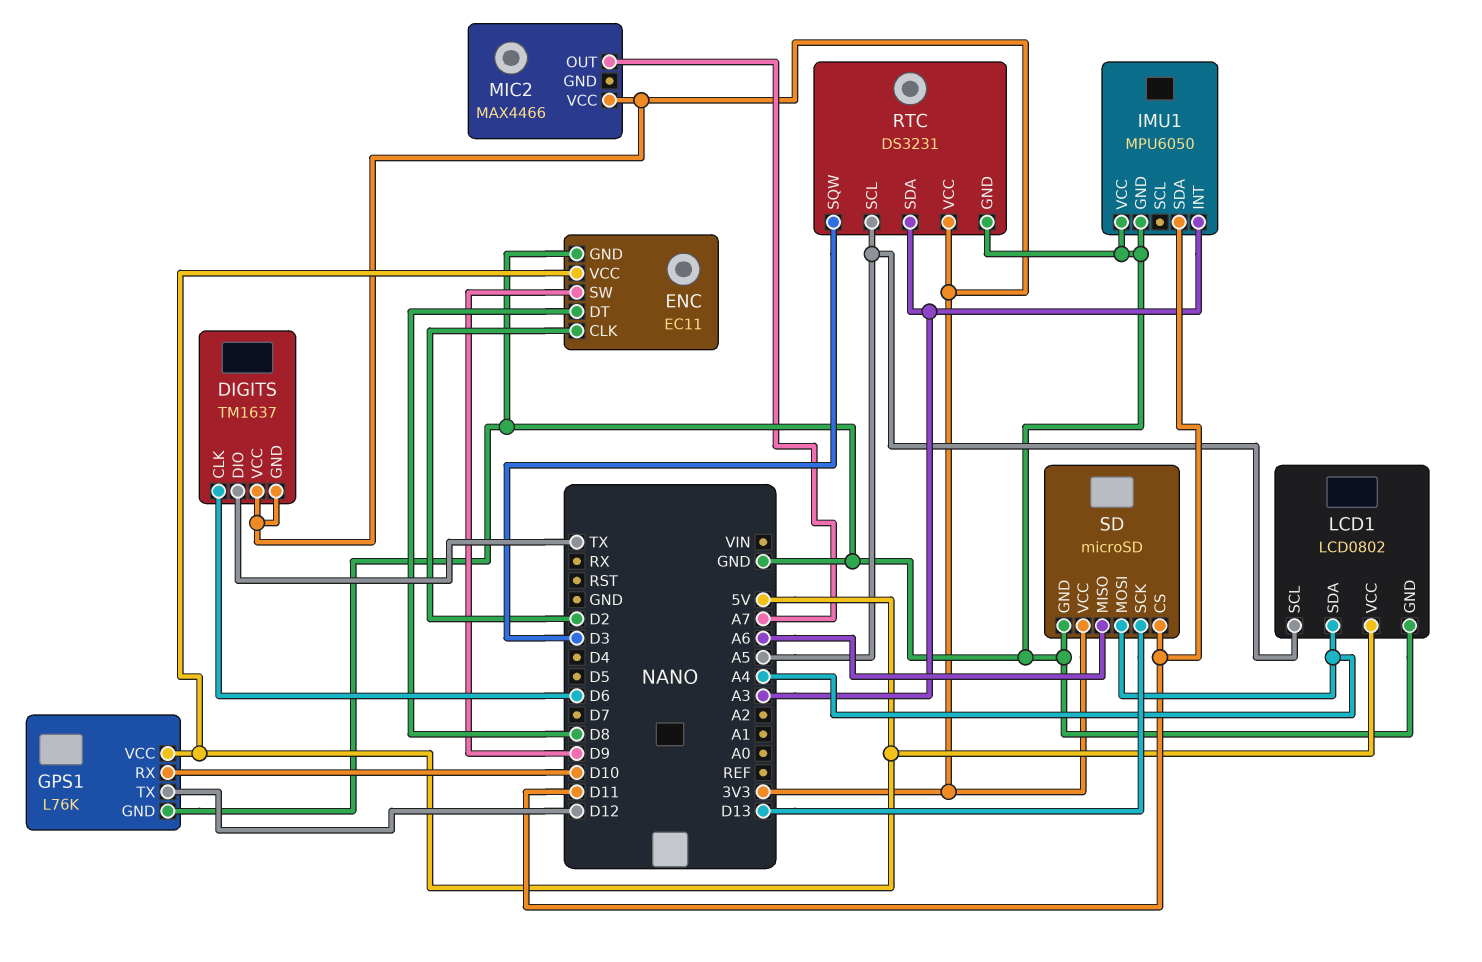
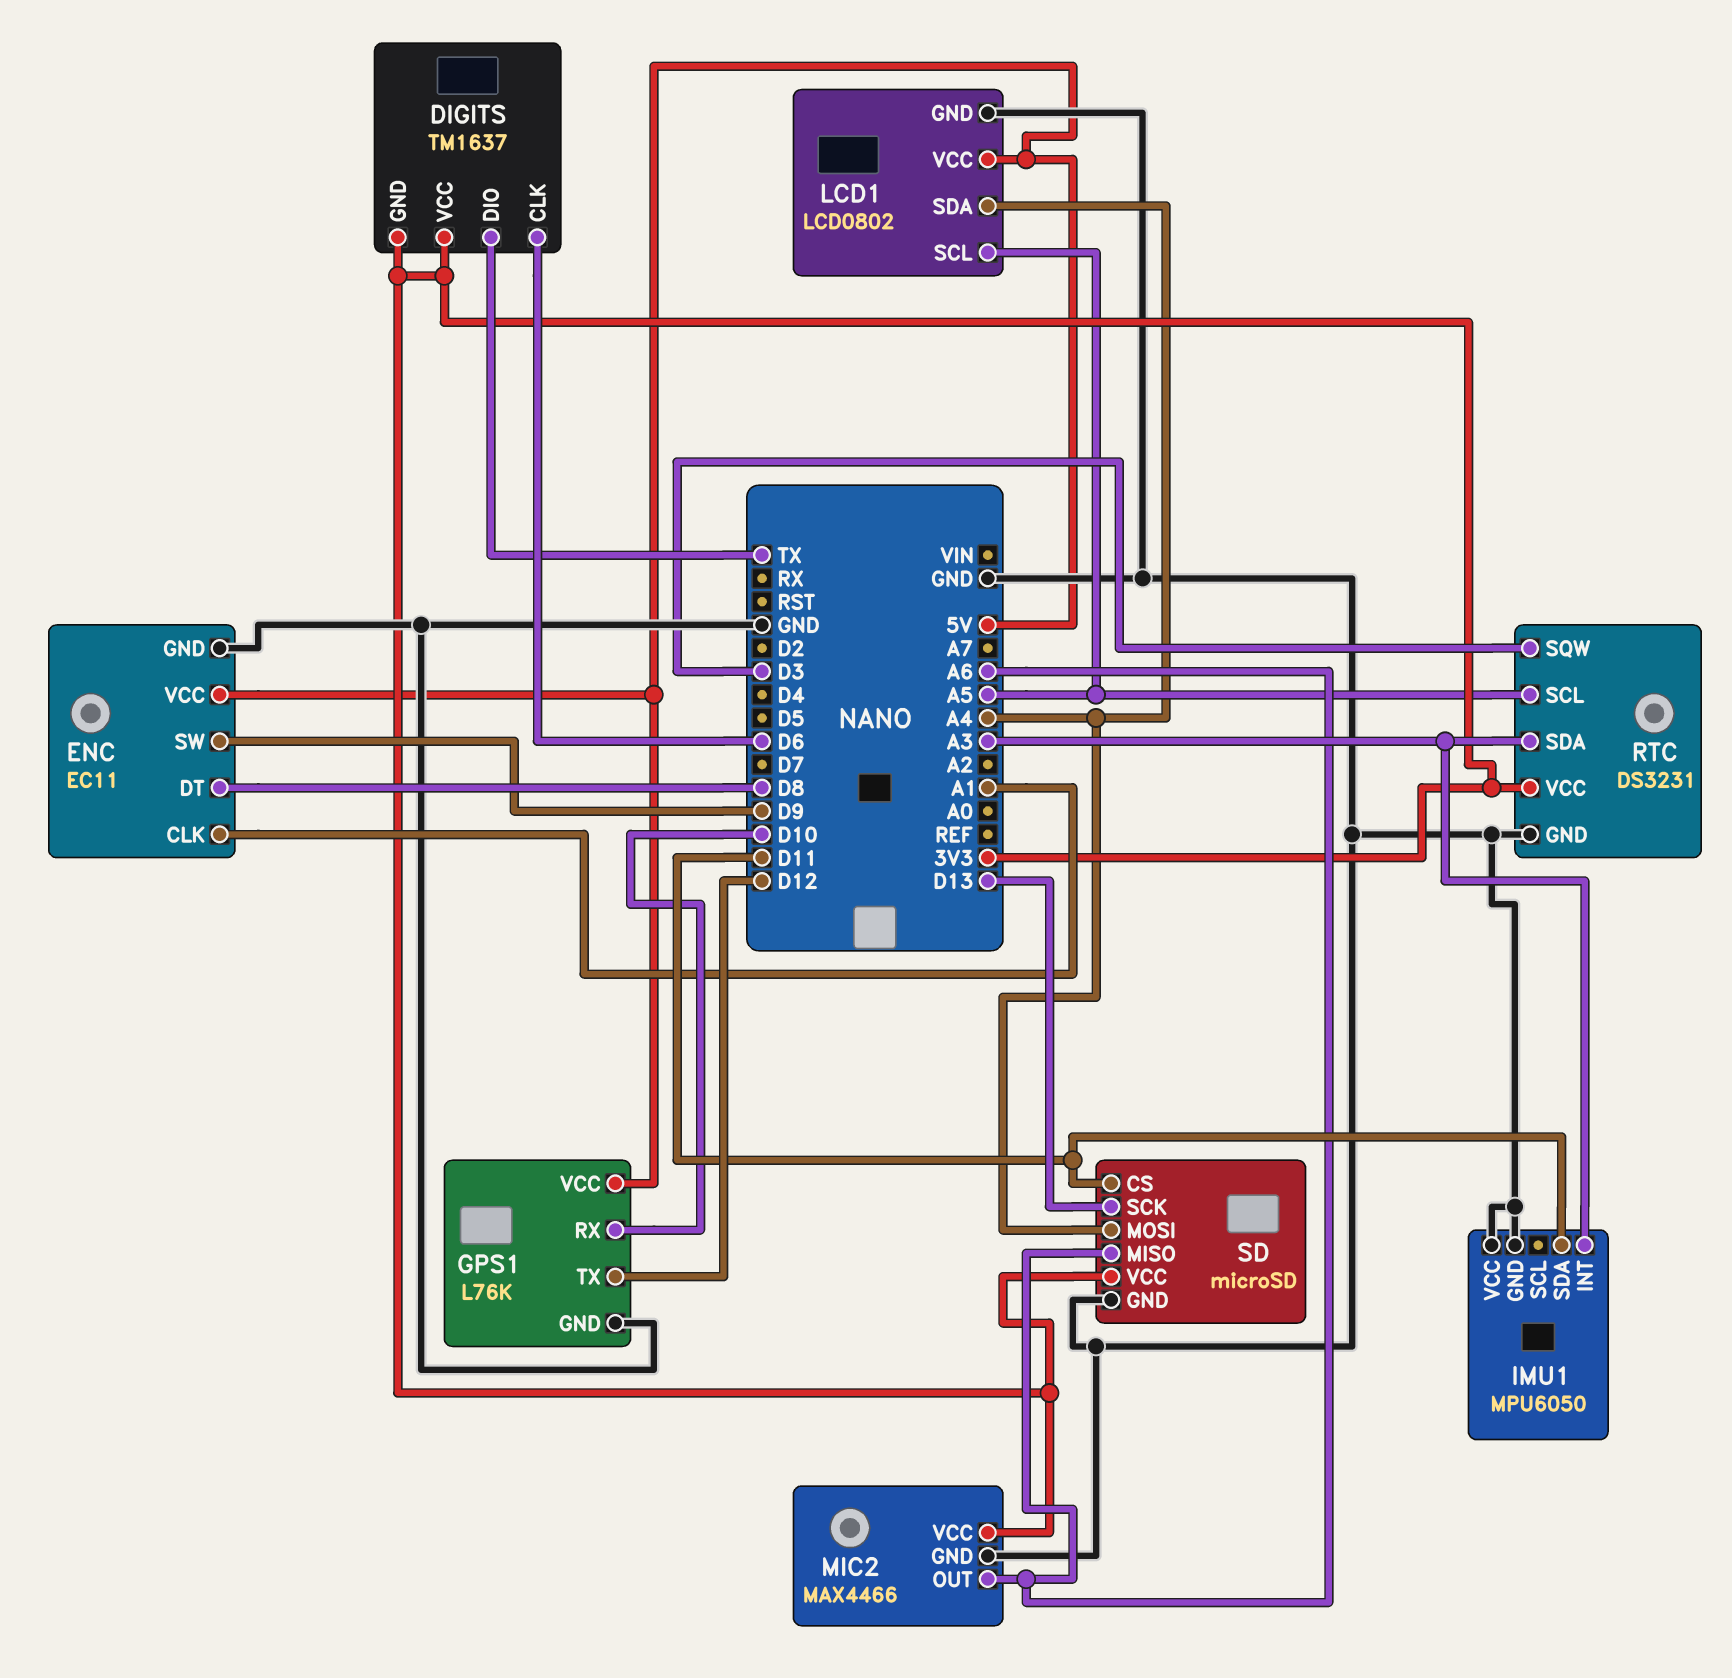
ENC pin CLK: D2 -> A1
MIC2 pin GND: none -> GND
MIC2 pin OUT: A7 -> A6

